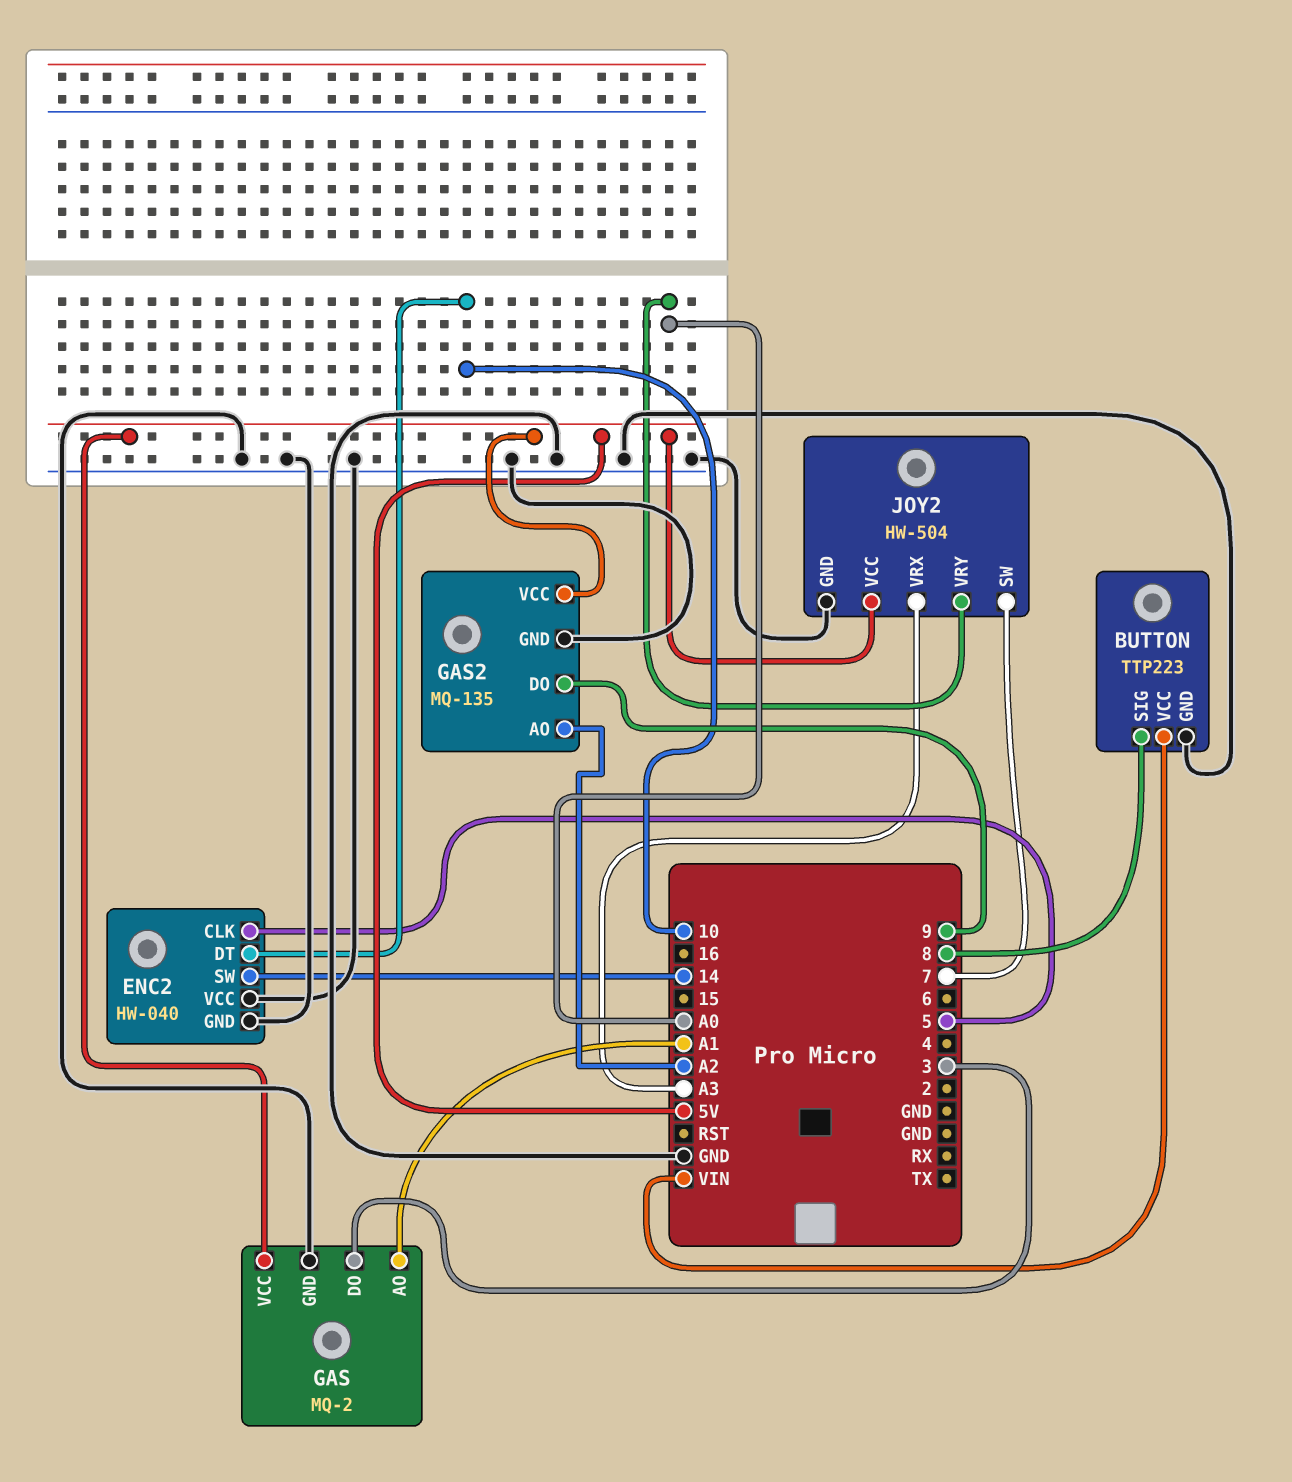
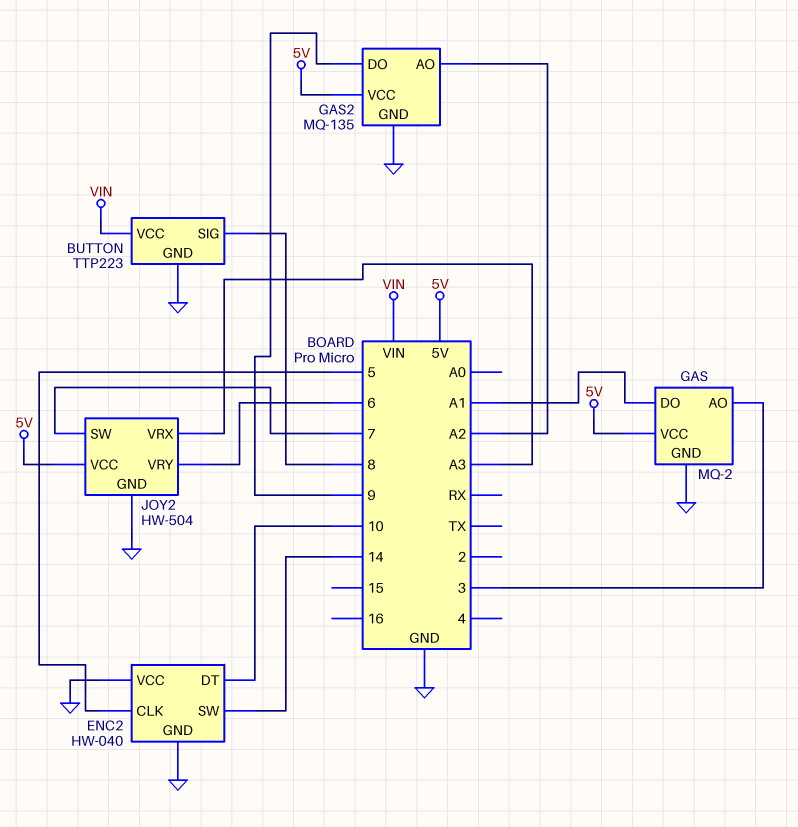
GAS pin AO: A1 -> 3
GAS pin DO: 3 -> A1
JOY2 pin VRY: A0 -> 6

